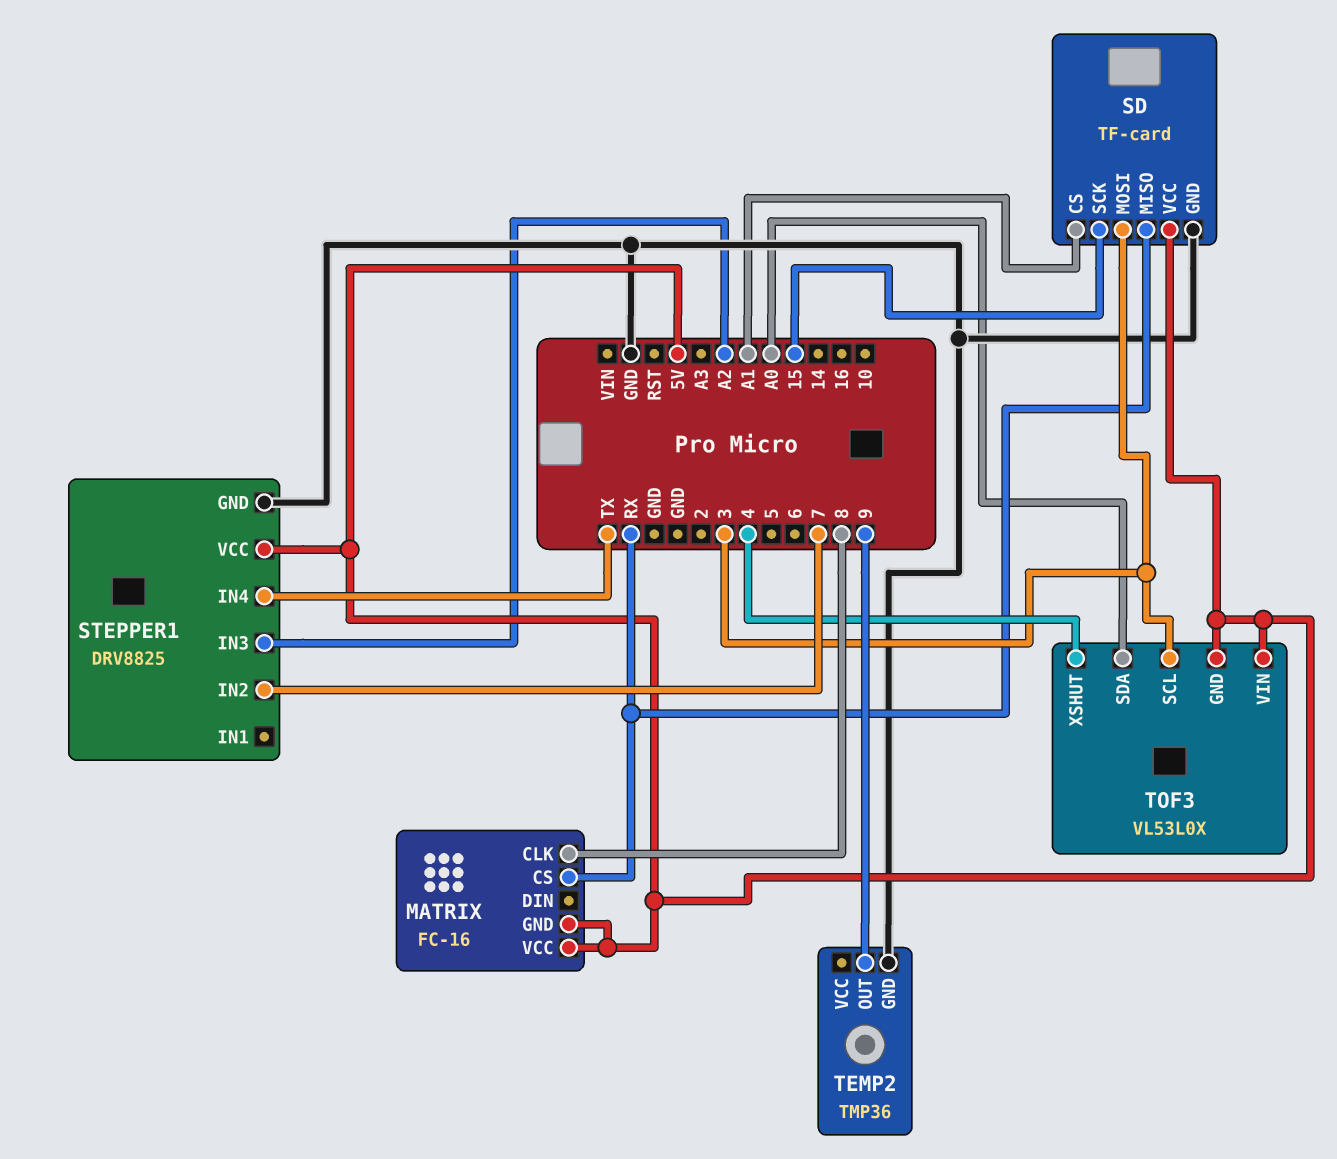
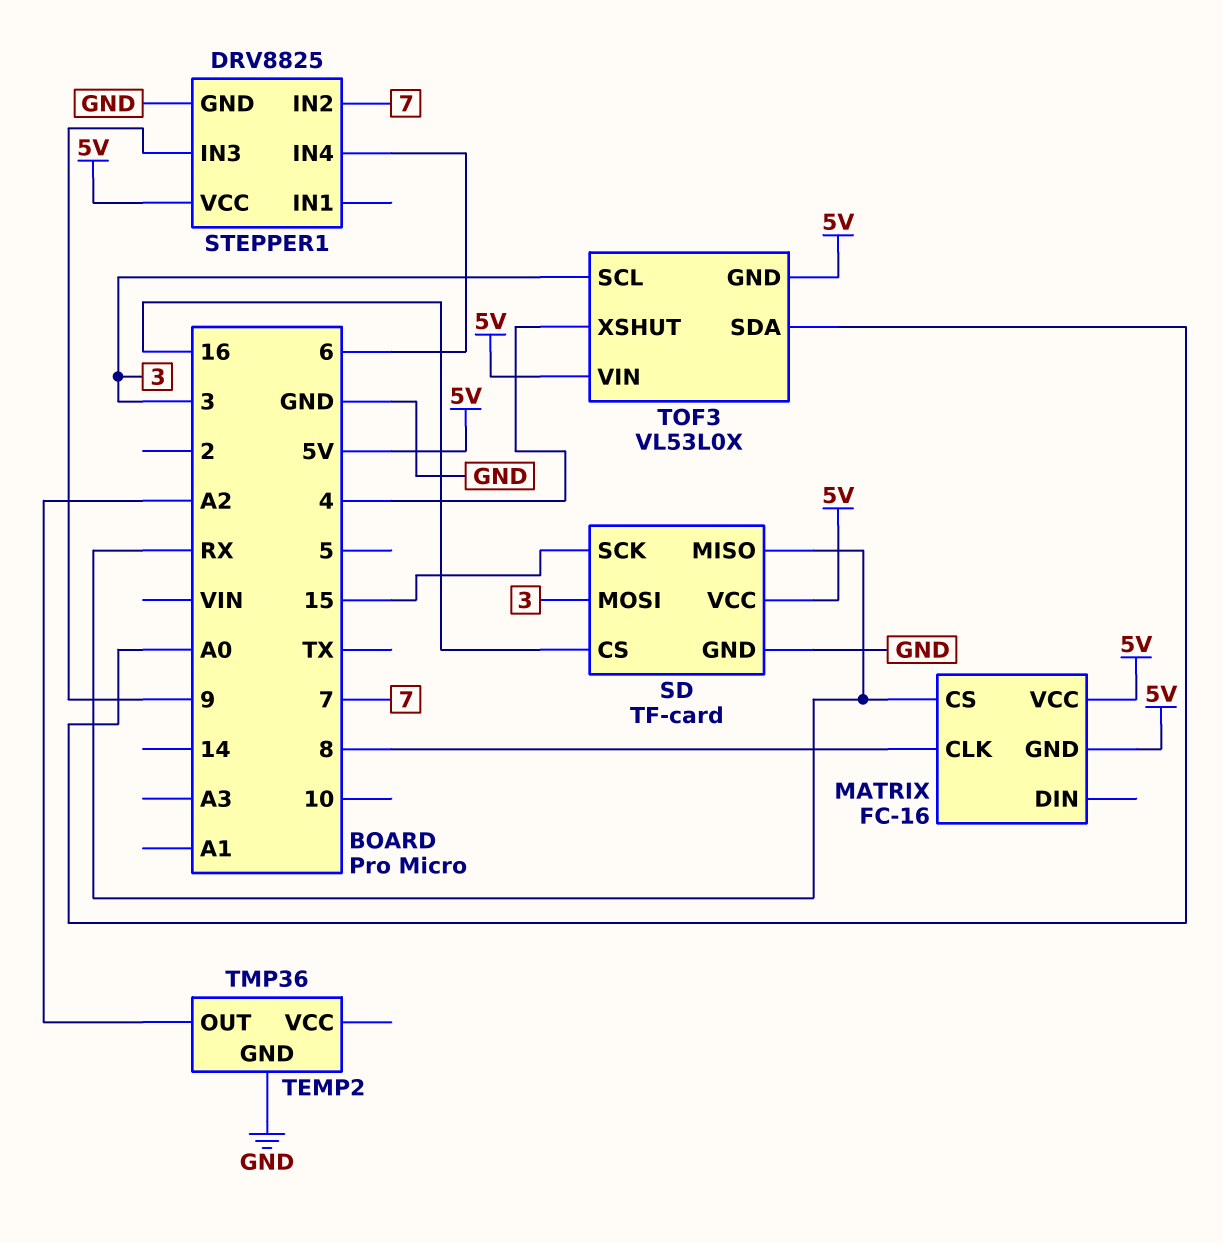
SD pin CS: A1 -> 16
STEPPER1 pin IN3: A2 -> 9
STEPPER1 pin IN4: TX -> 6
TEMP2 pin OUT: 9 -> A2

